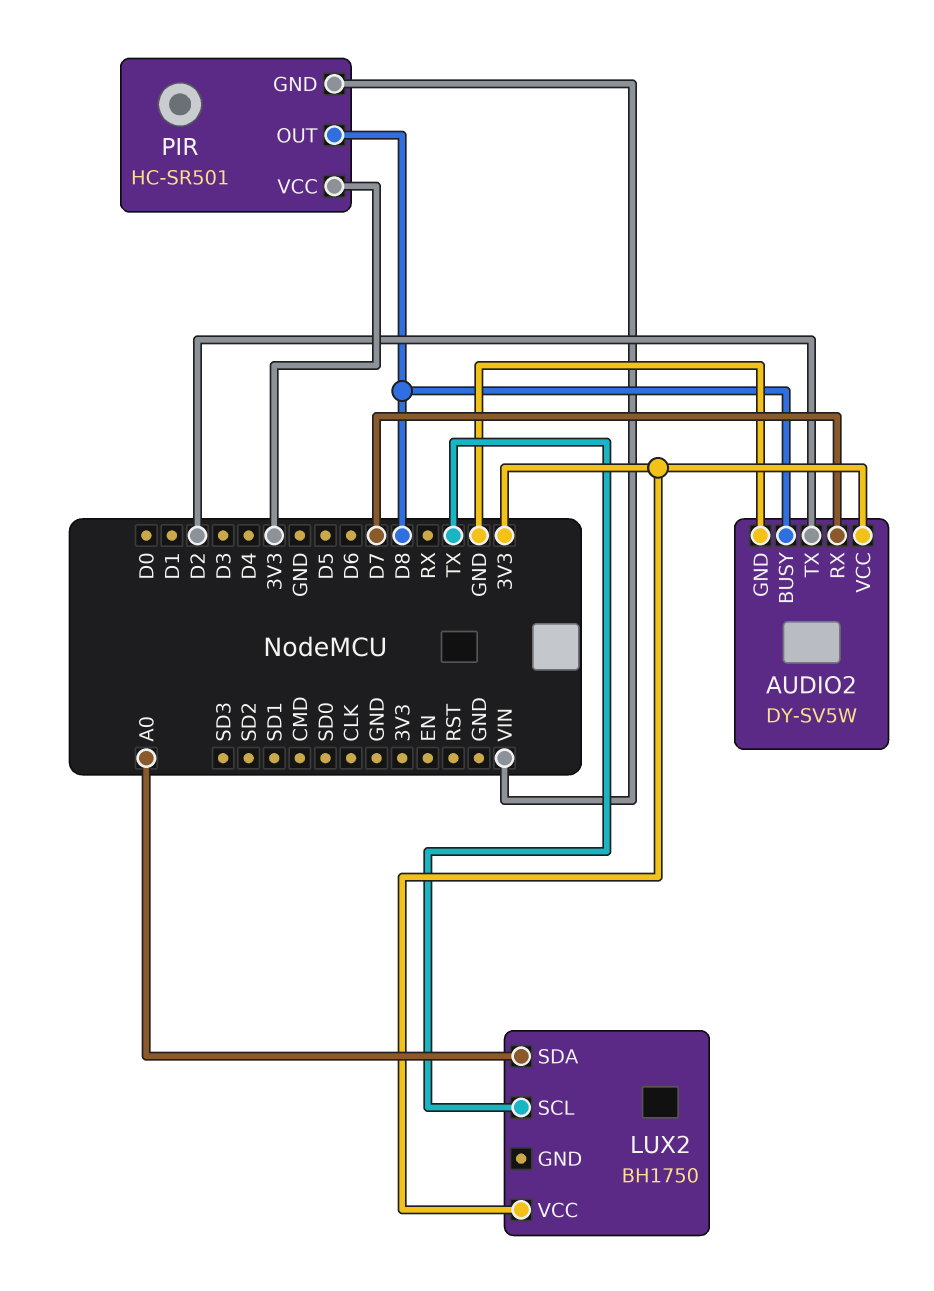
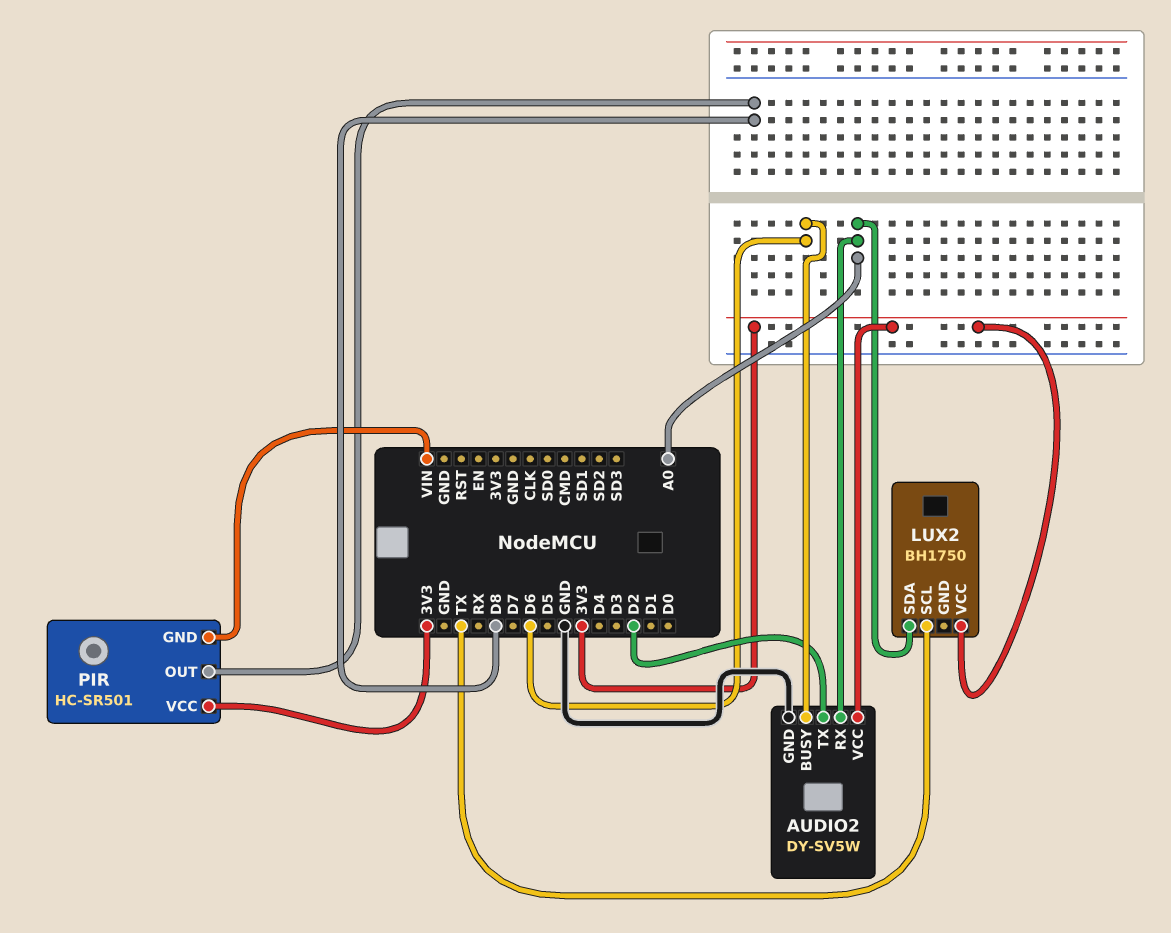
AUDIO2 pin BUSY: D8 -> D6
AUDIO2 pin RX: D7 -> A0

